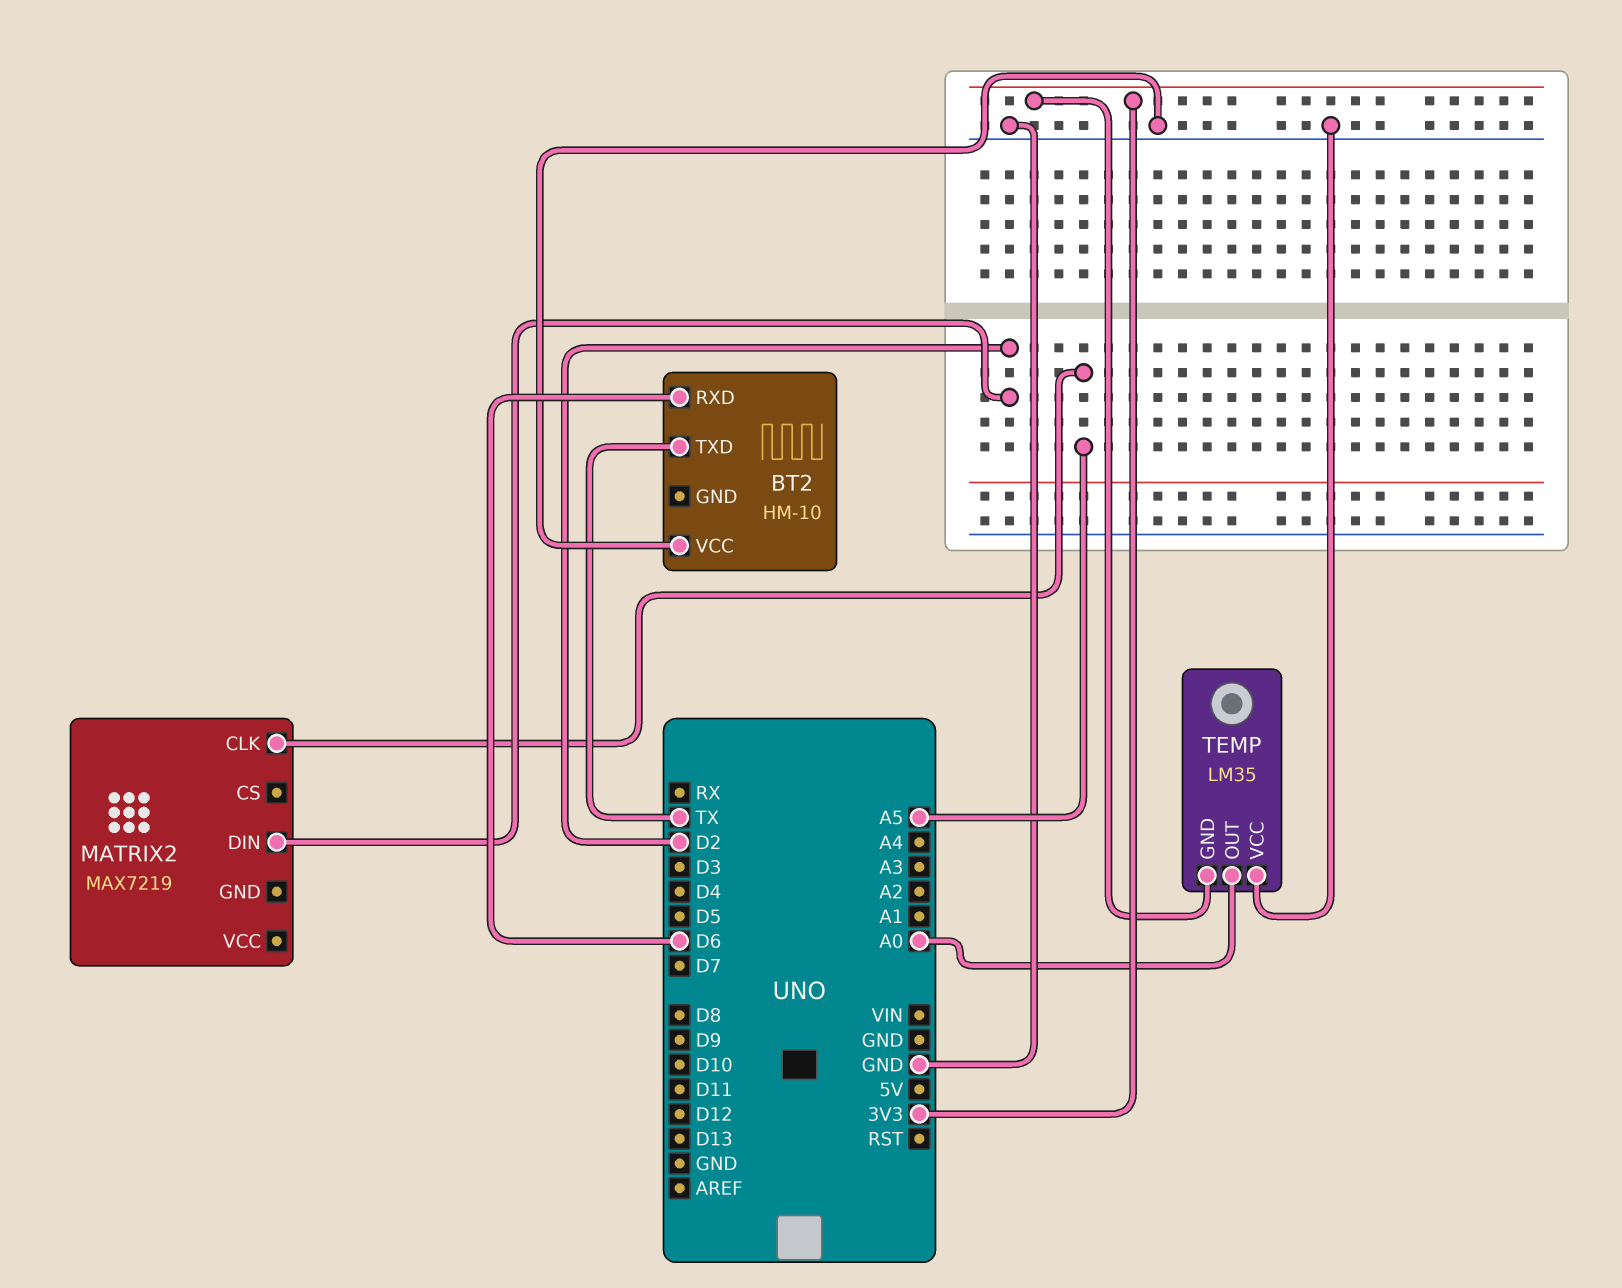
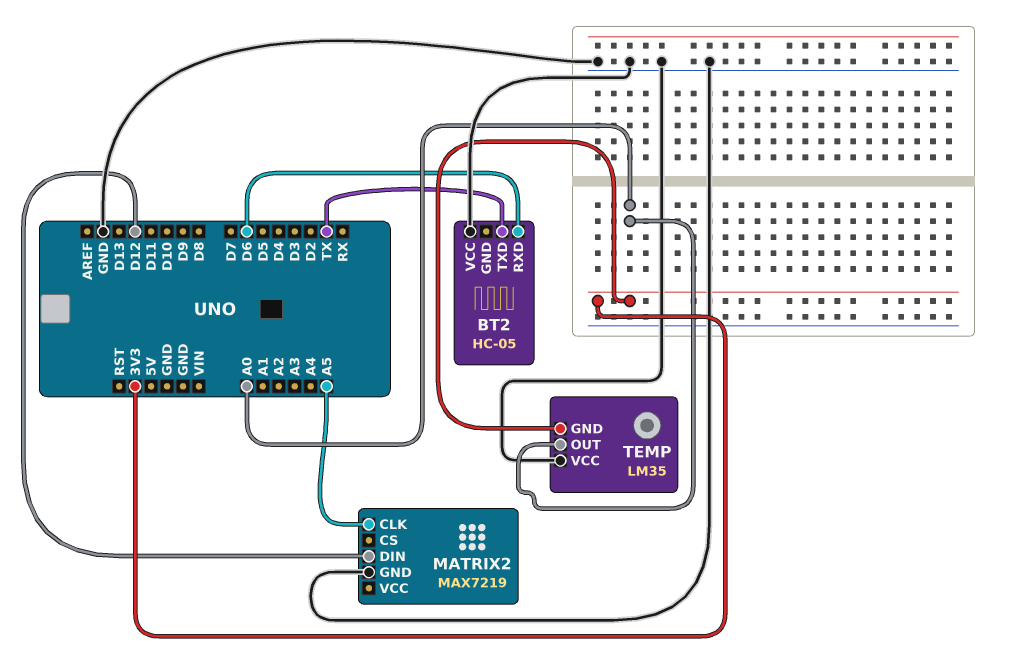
BT2: HM-10 -> HC-05
MATRIX2 pin DIN: D2 -> D12
MATRIX2 pin GND: none -> GND

